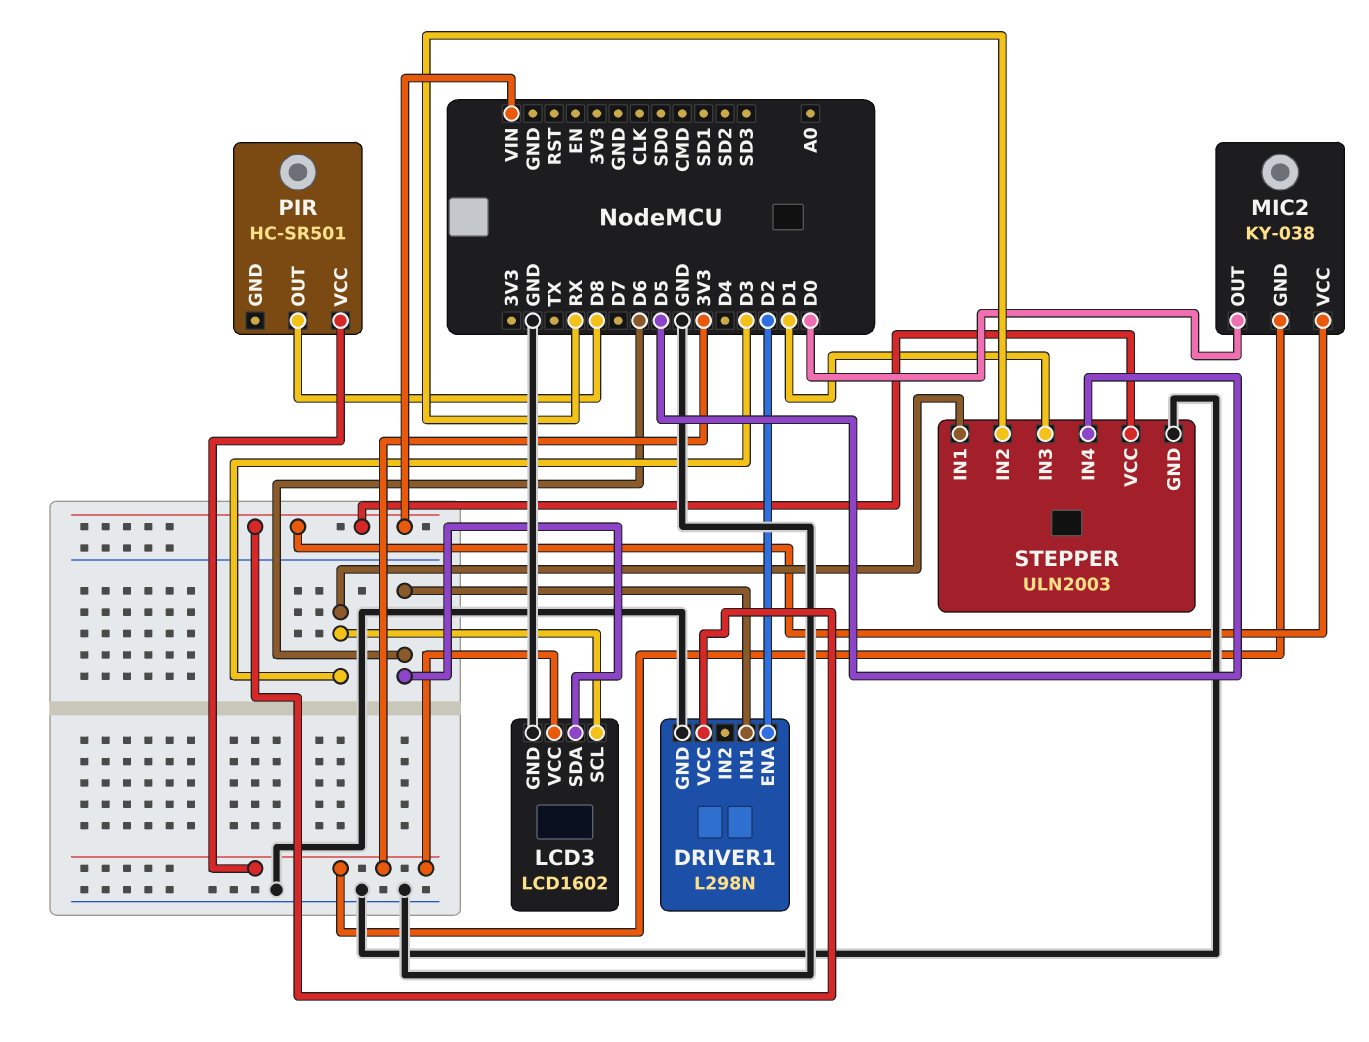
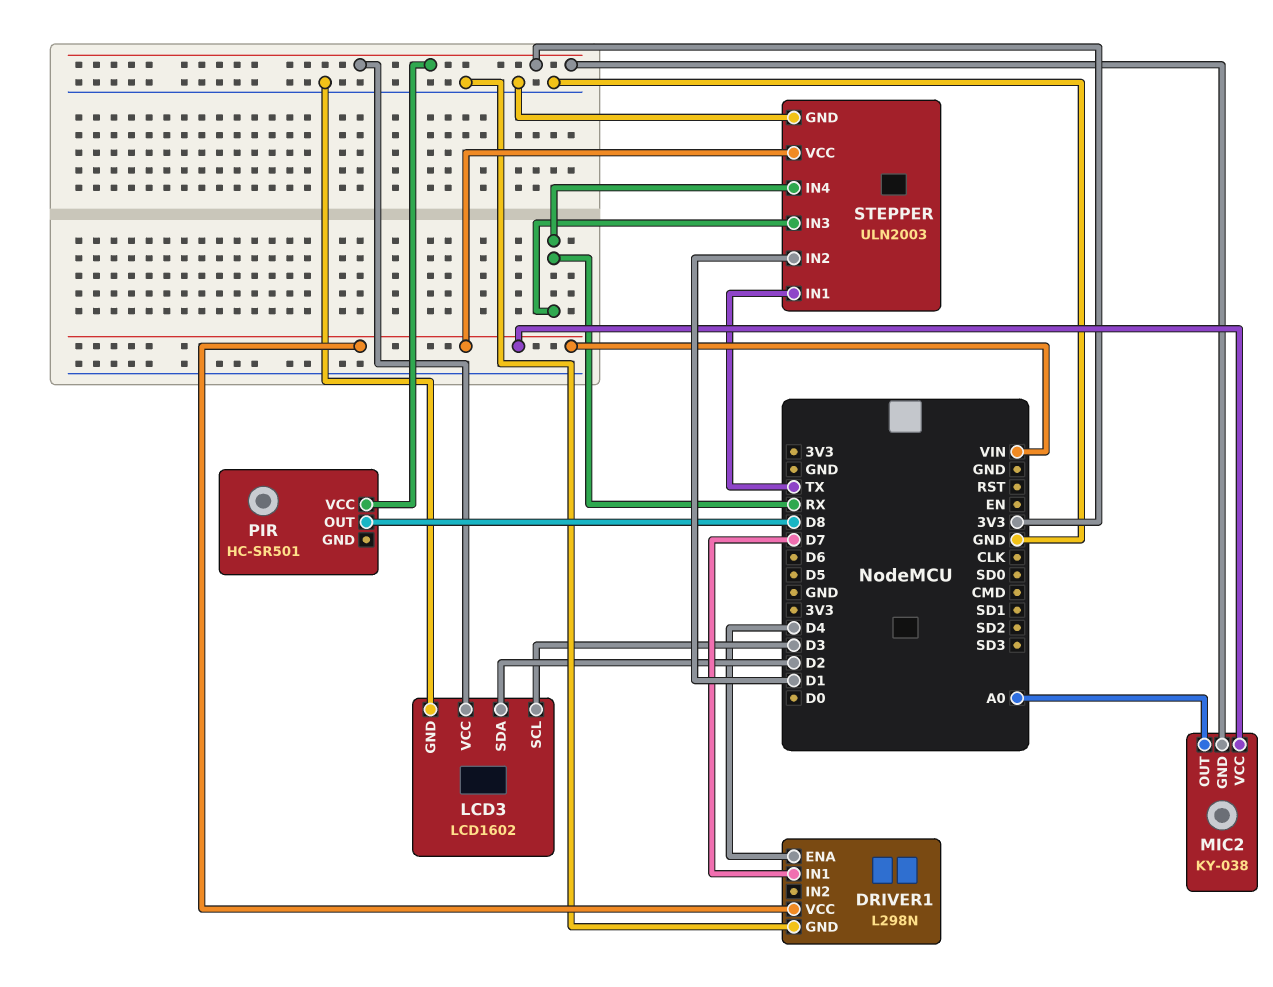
DRIVER1 pin ENA: D2 -> D4
DRIVER1 pin IN1: D6 -> D7
LCD3 pin SDA: D6 -> D2
MIC2 pin OUT: D0 -> A0
STEPPER pin IN1: D3 -> TX
STEPPER pin IN2: RX -> D1
STEPPER pin IN3: D1 -> RX
STEPPER pin IN4: D5 -> RX

